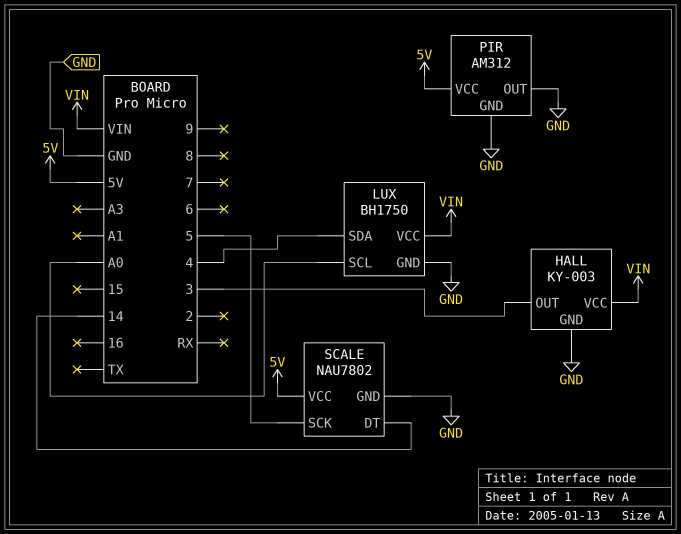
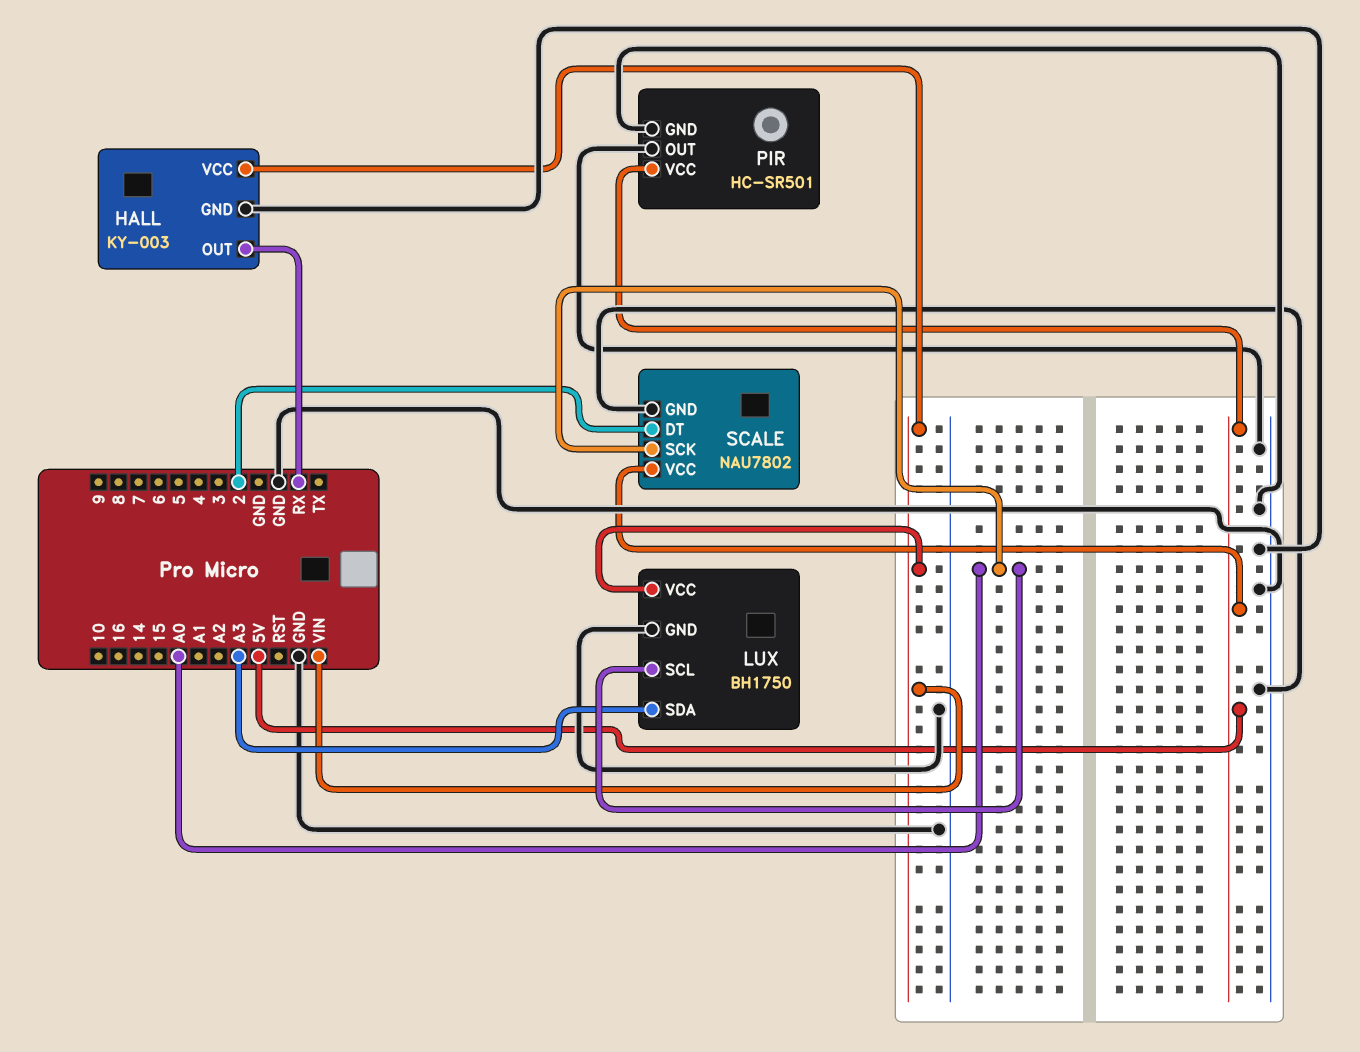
HALL pin OUT: 3 -> RX
LUX pin SDA: 4 -> A3
PIR: AM312 -> HC-SR501
SCALE pin DT: 14 -> 2
SCALE pin SCK: 5 -> A0

